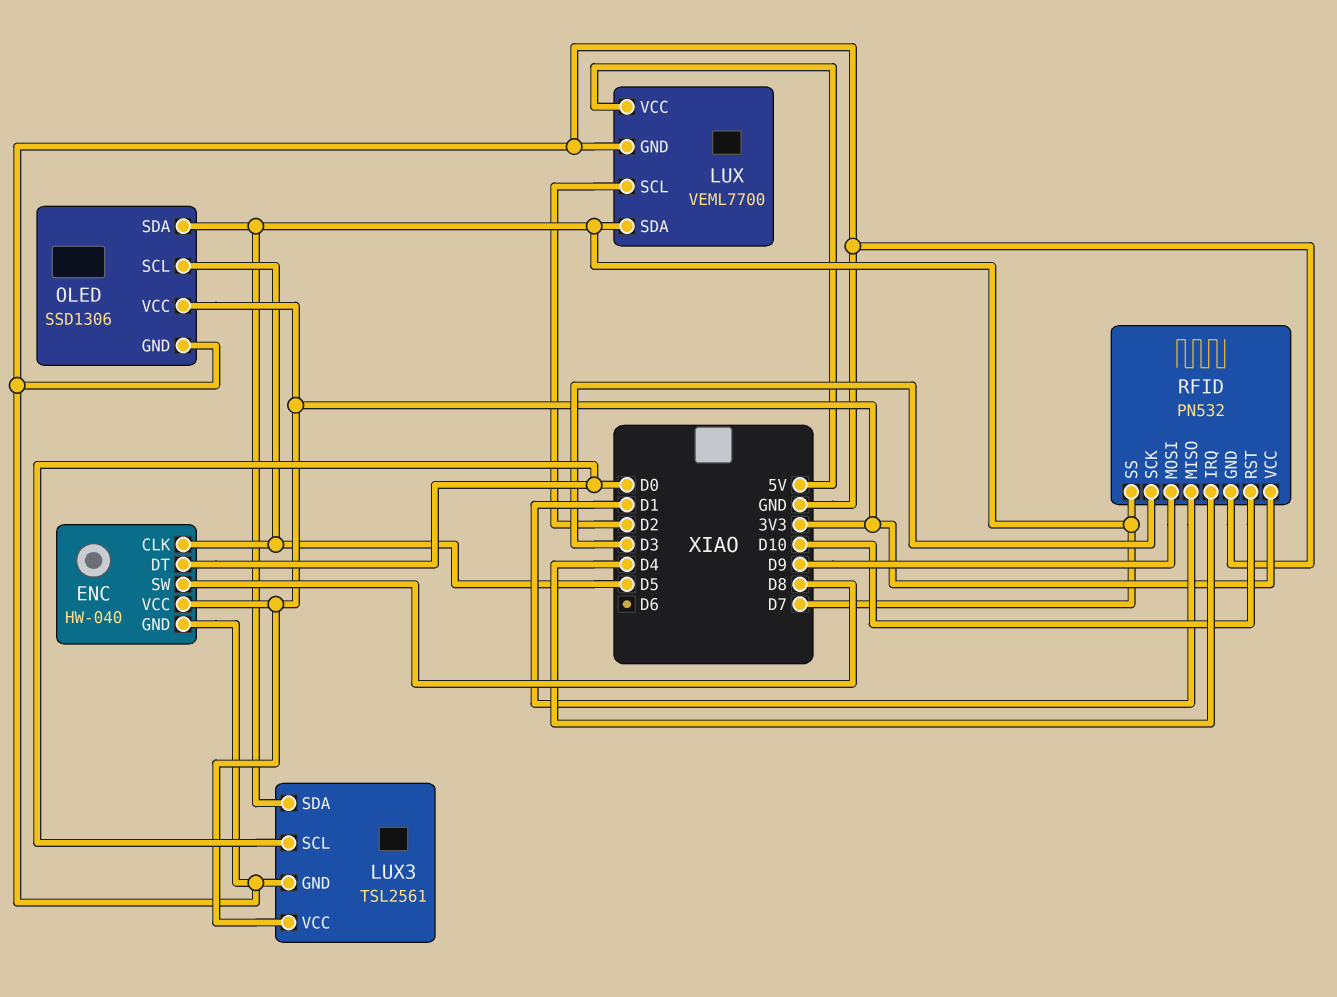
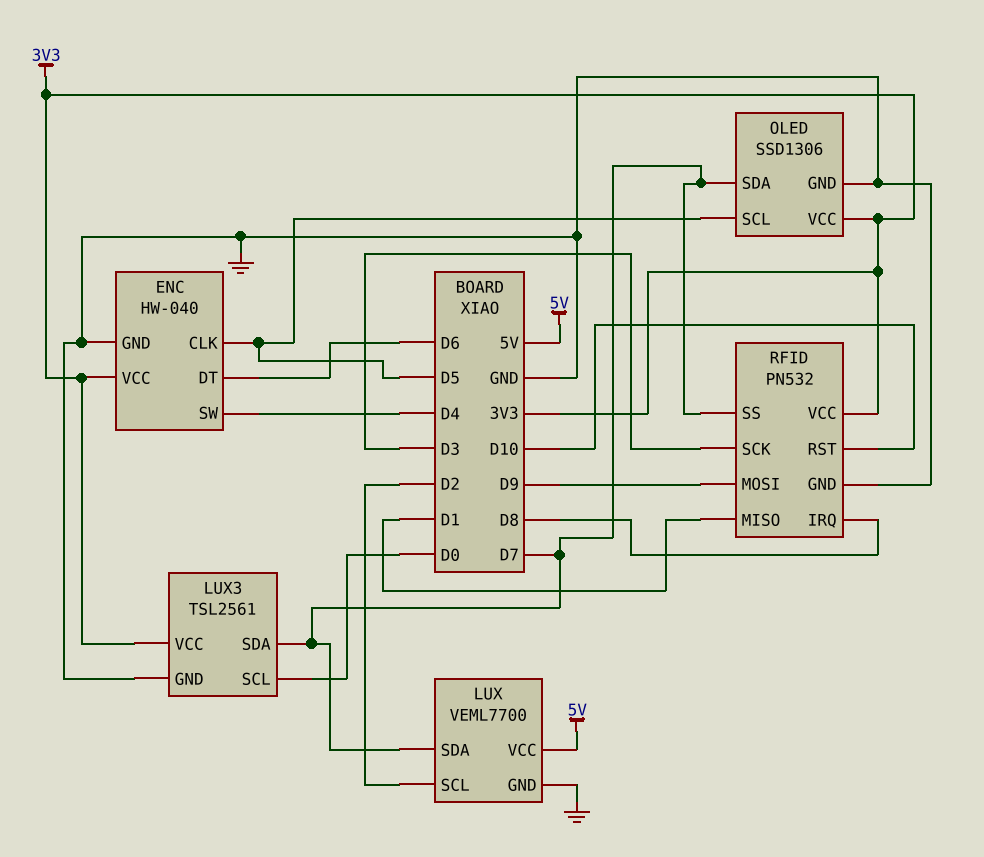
ENC pin DT: D0 -> D6
ENC pin SW: D8 -> D4
RFID pin IRQ: D4 -> D8

